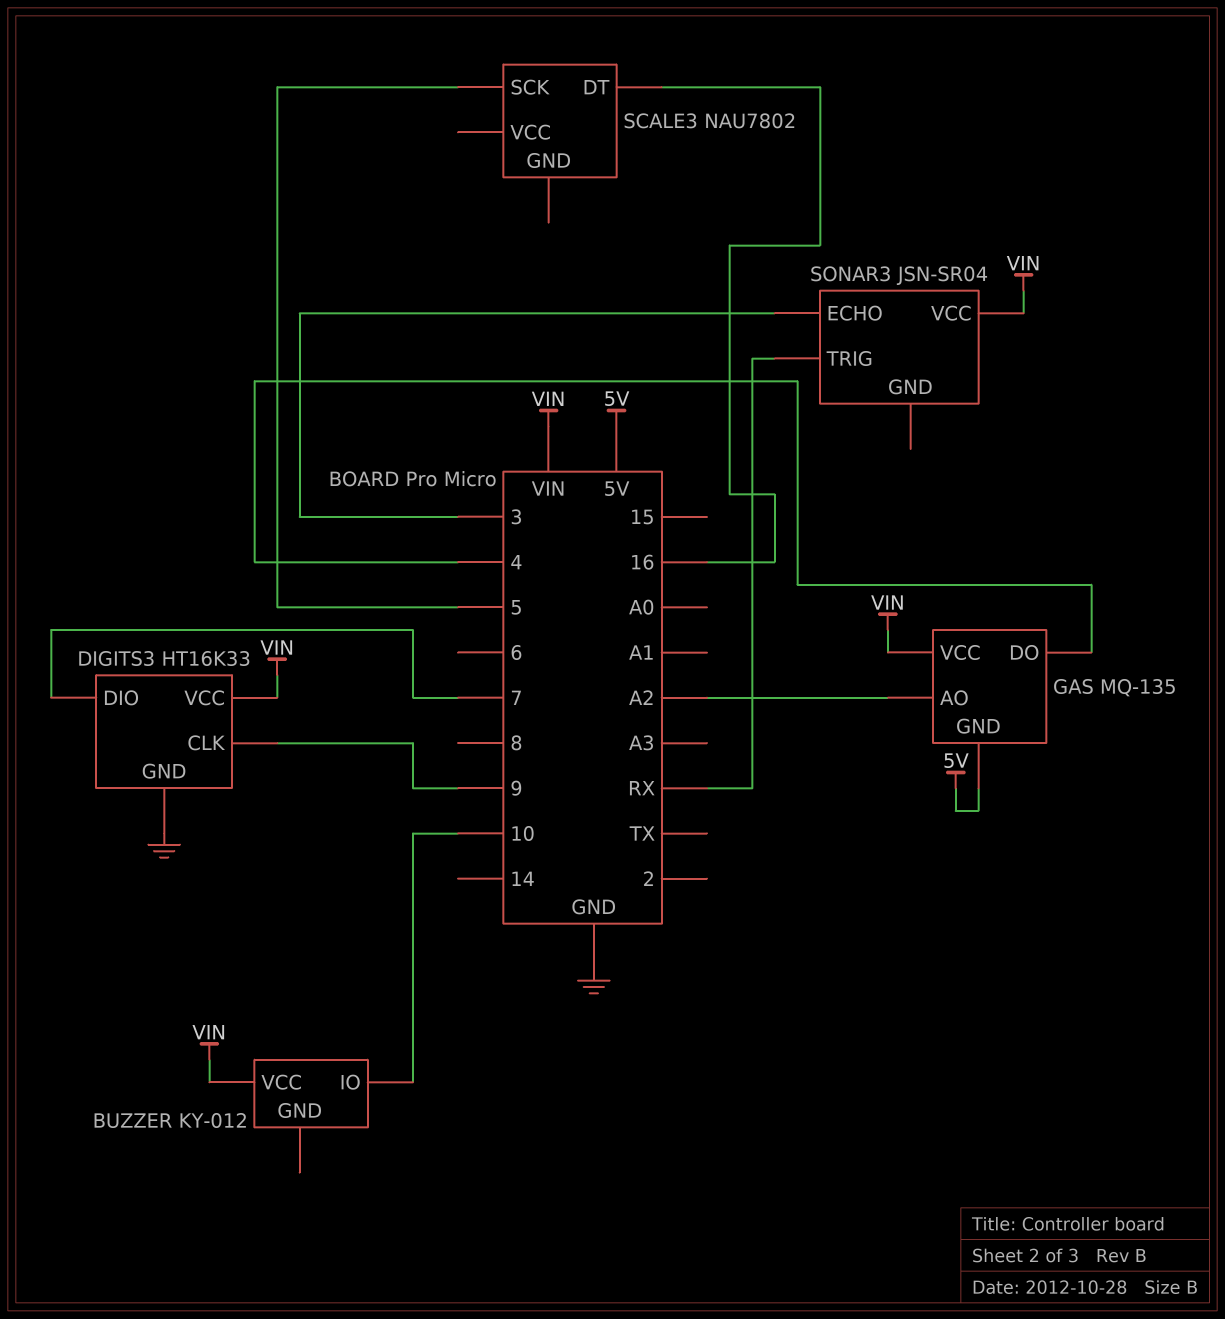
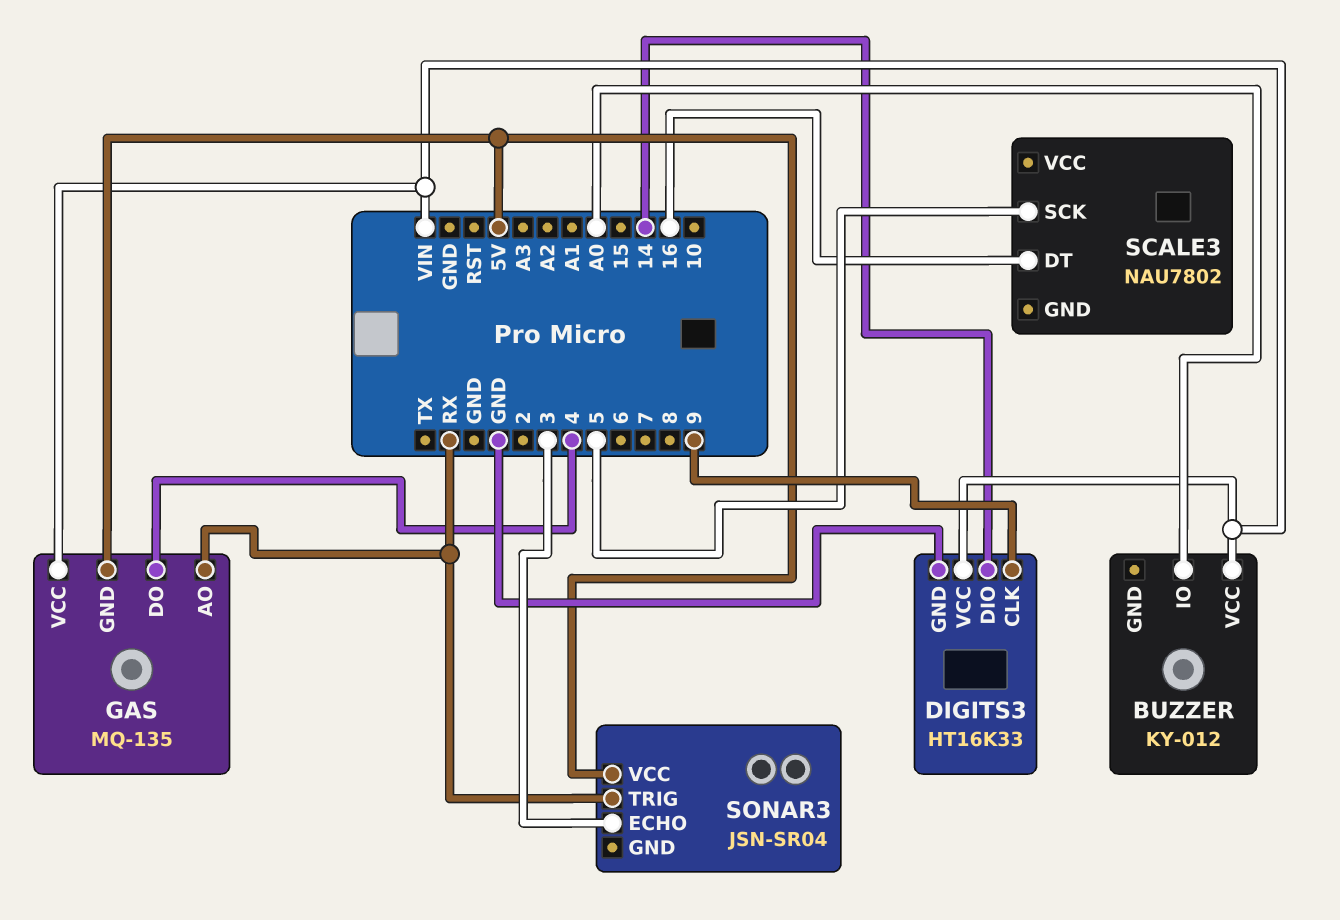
BUZZER pin IO: 10 -> A0
DIGITS3 pin DIO: 7 -> 14
GAS pin AO: A2 -> RX
SONAR3 pin VCC: VIN -> 5V

